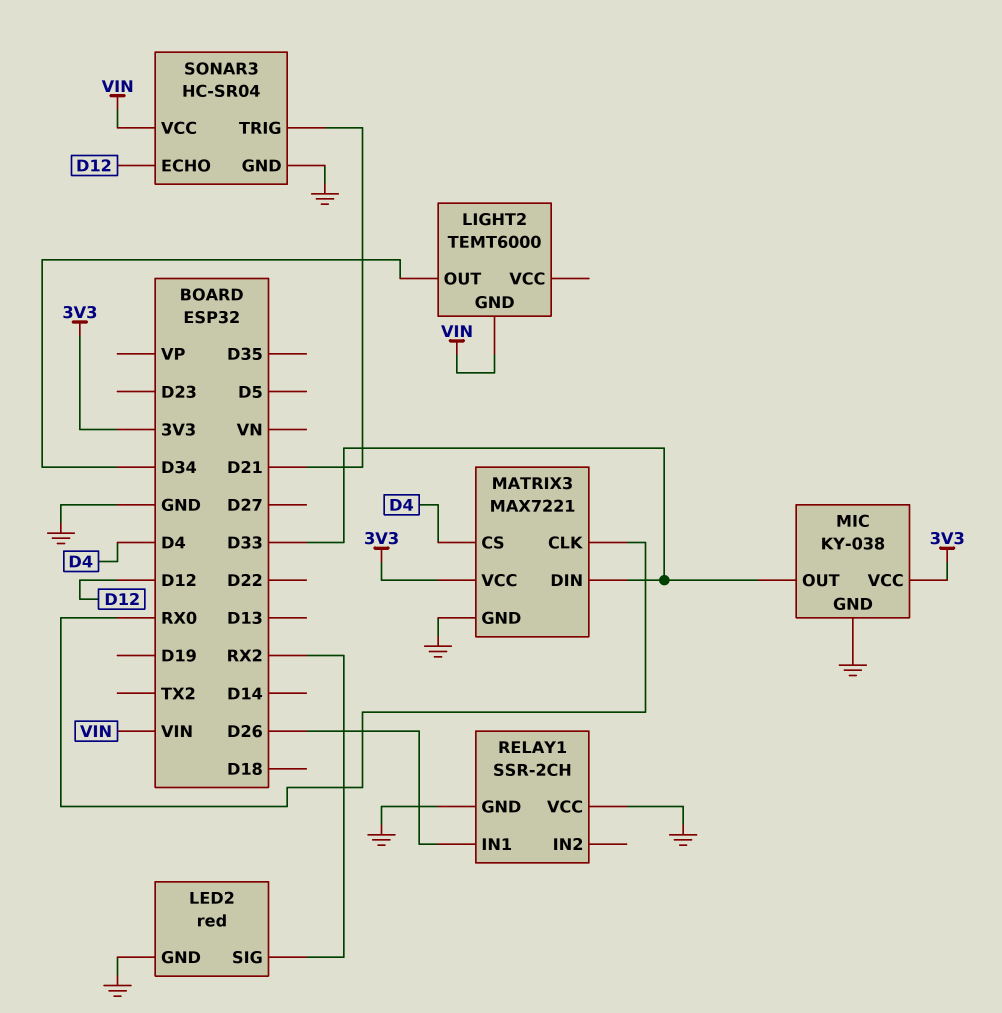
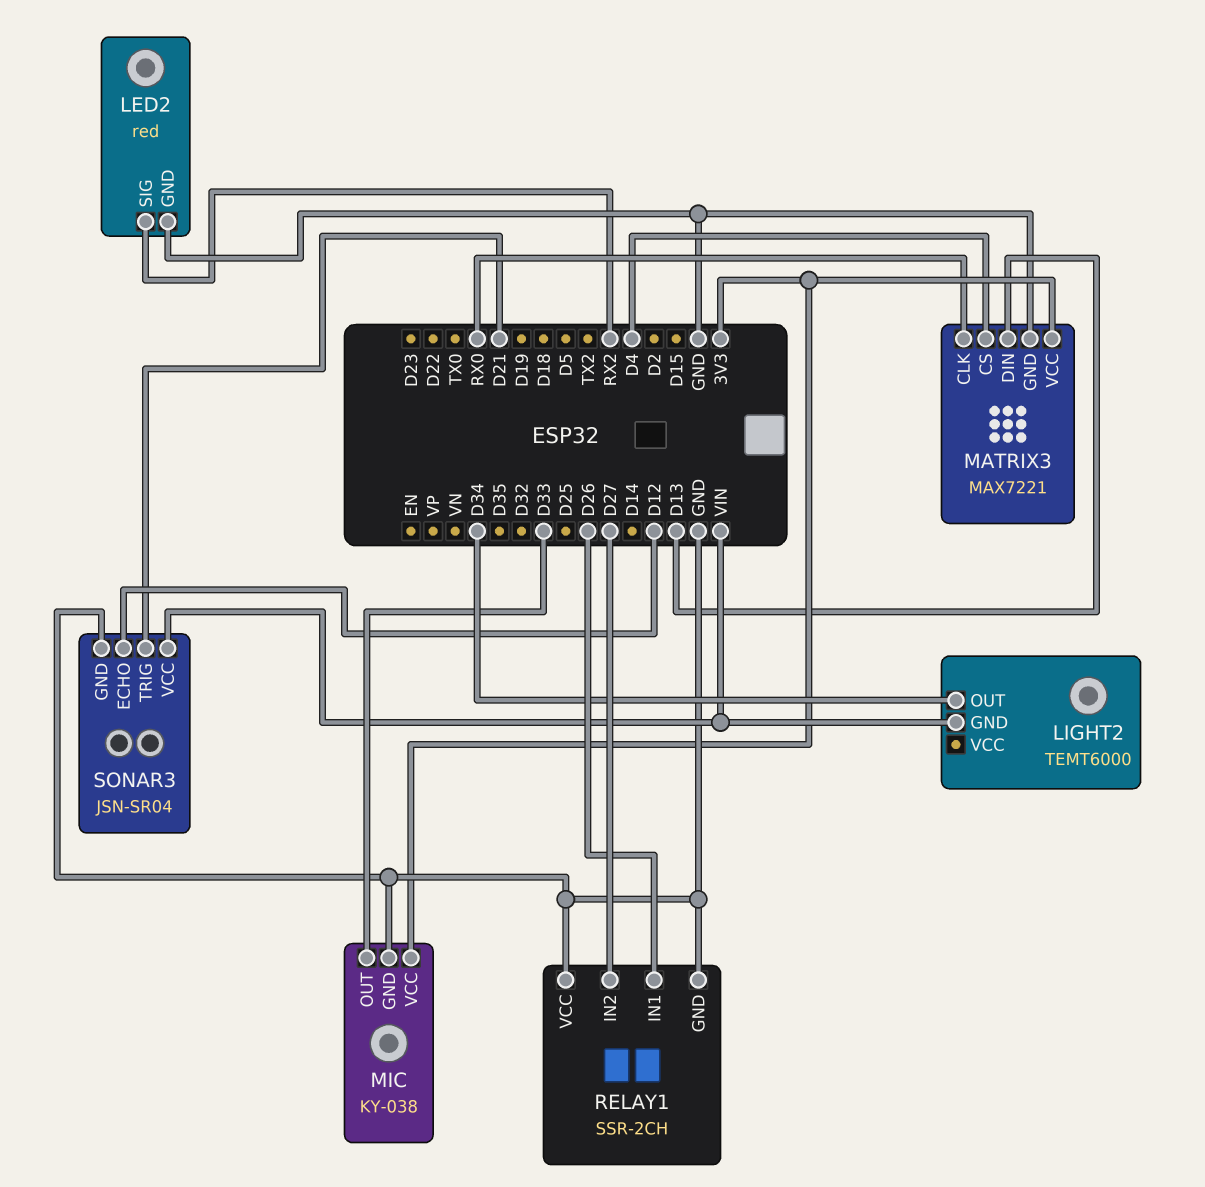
MATRIX3 pin DIN: D33 -> D13
RELAY1 pin IN2: none -> D27
SONAR3: HC-SR04 -> JSN-SR04

